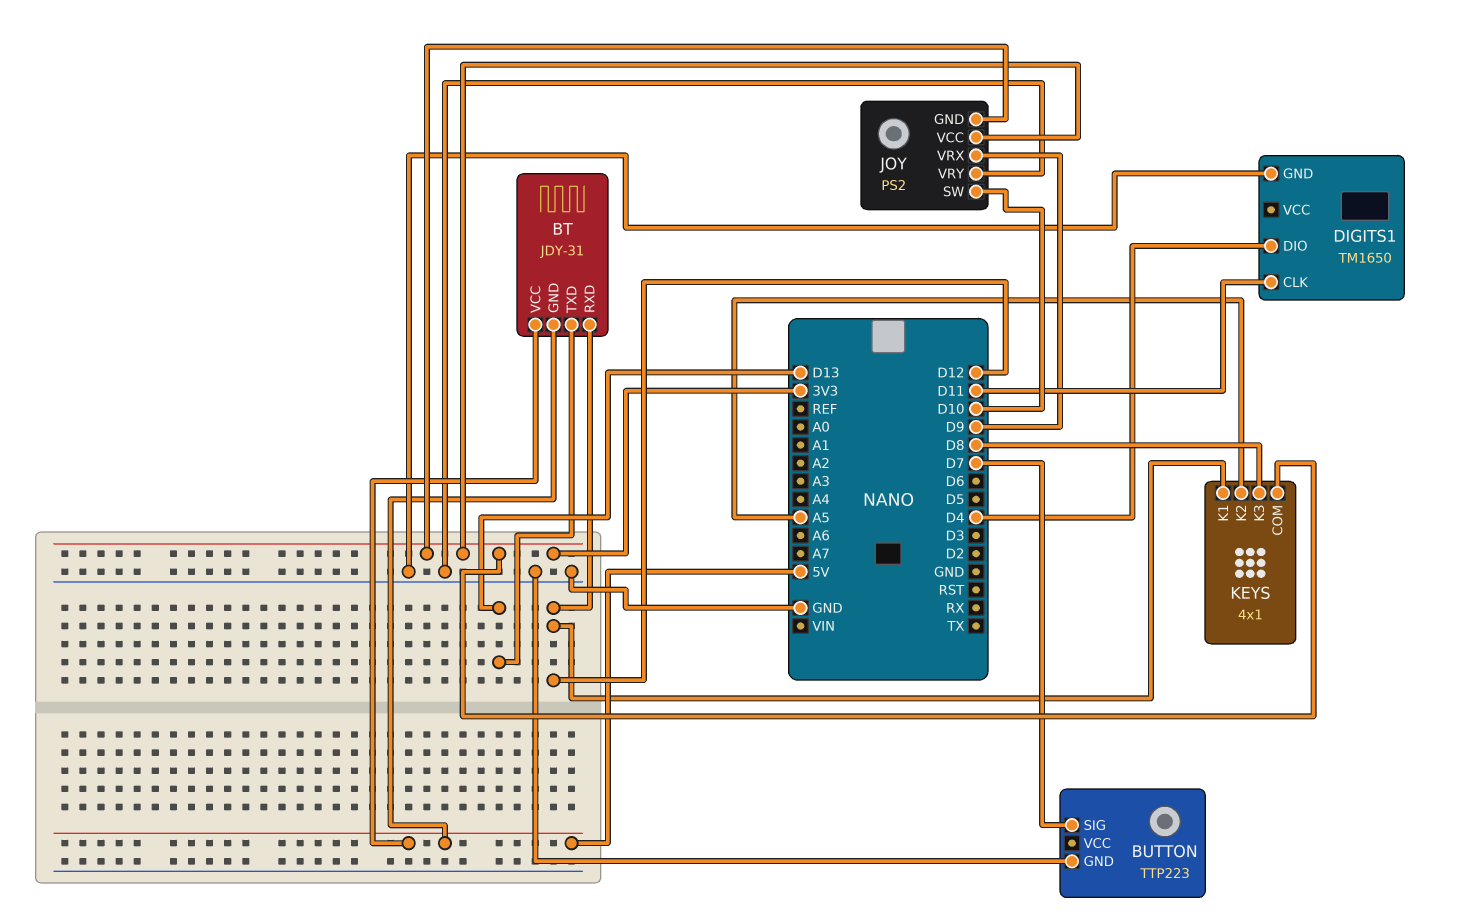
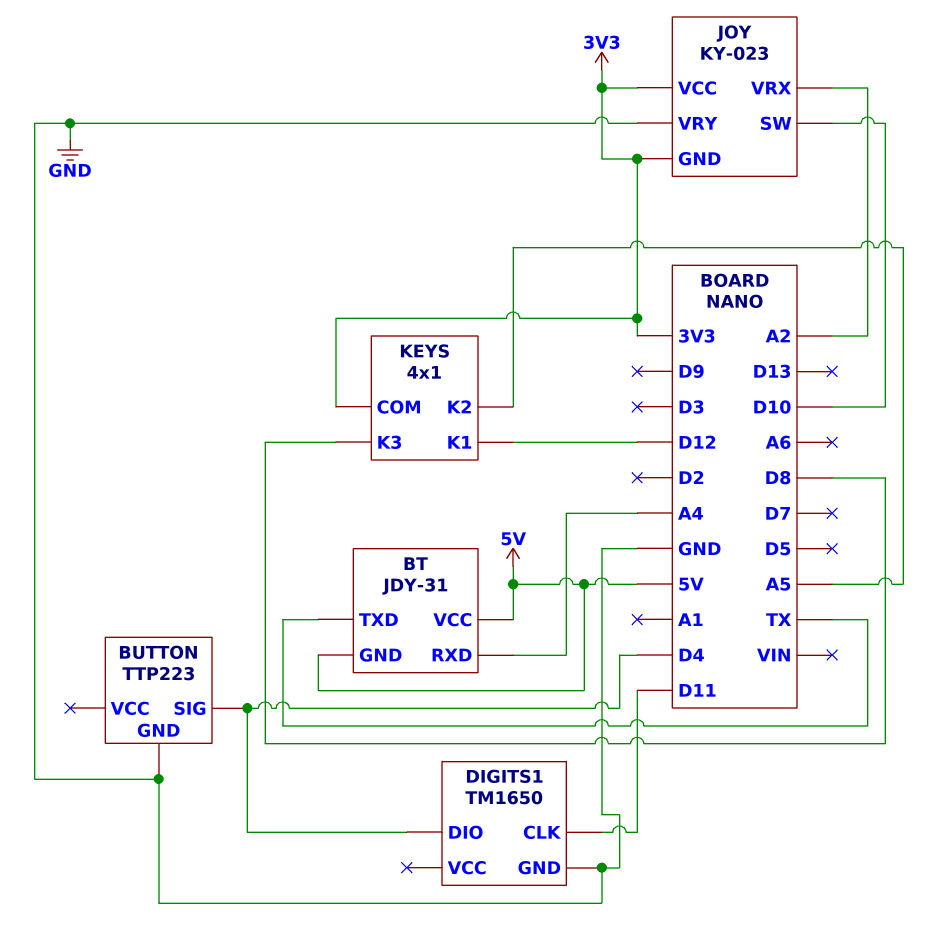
BT pin RXD: D12 -> A4
BT pin TXD: D13 -> TX
BUTTON pin SIG: D7 -> D4
JOY: PS2 -> KY-023
JOY pin VRX: D9 -> A2

